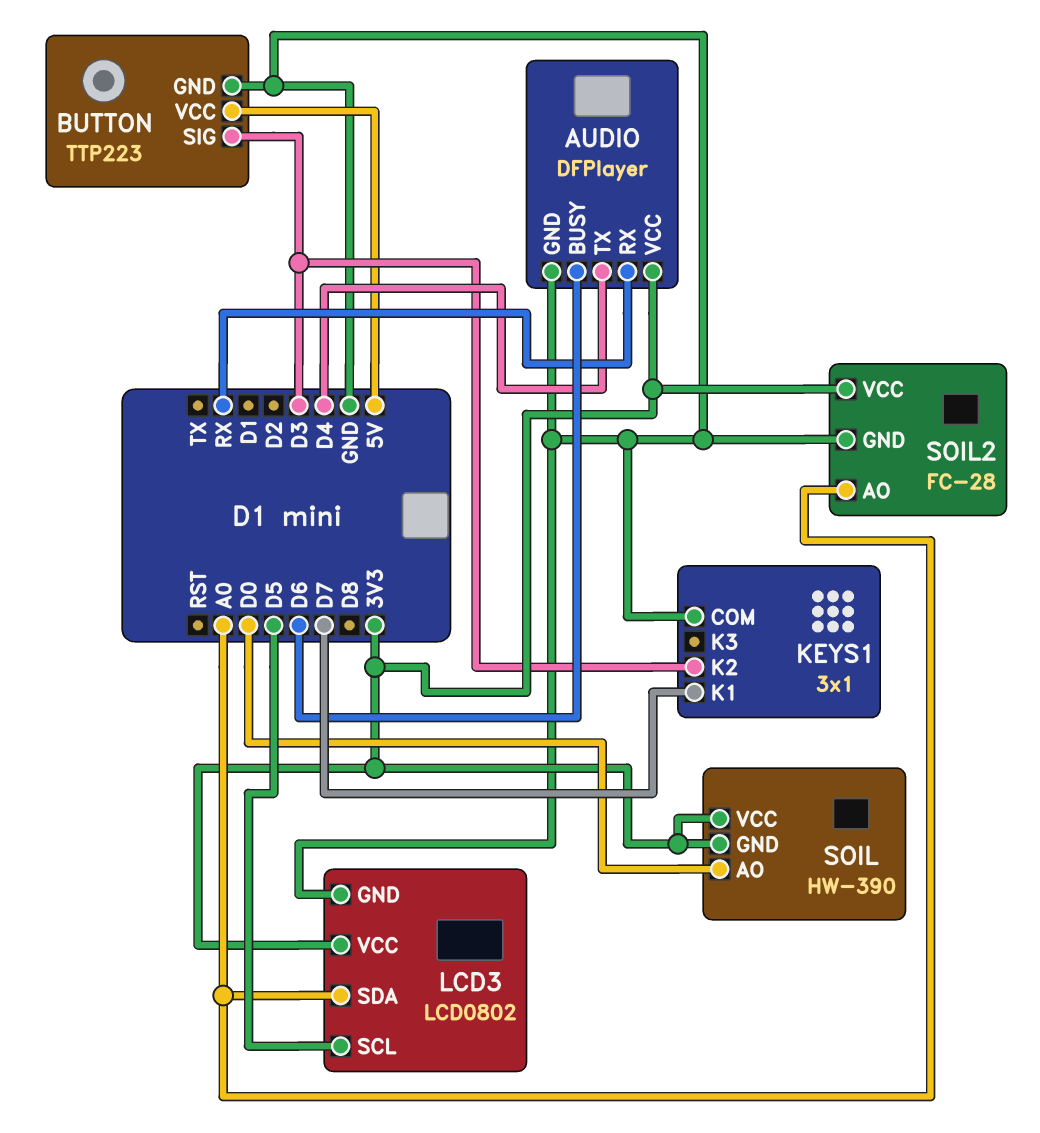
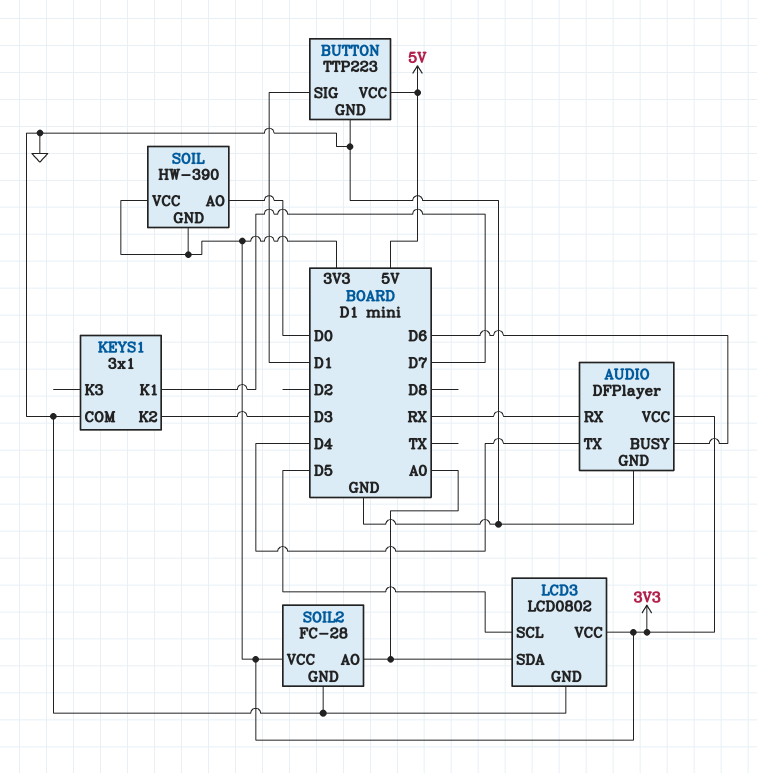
BUTTON pin SIG: D3 -> D1

